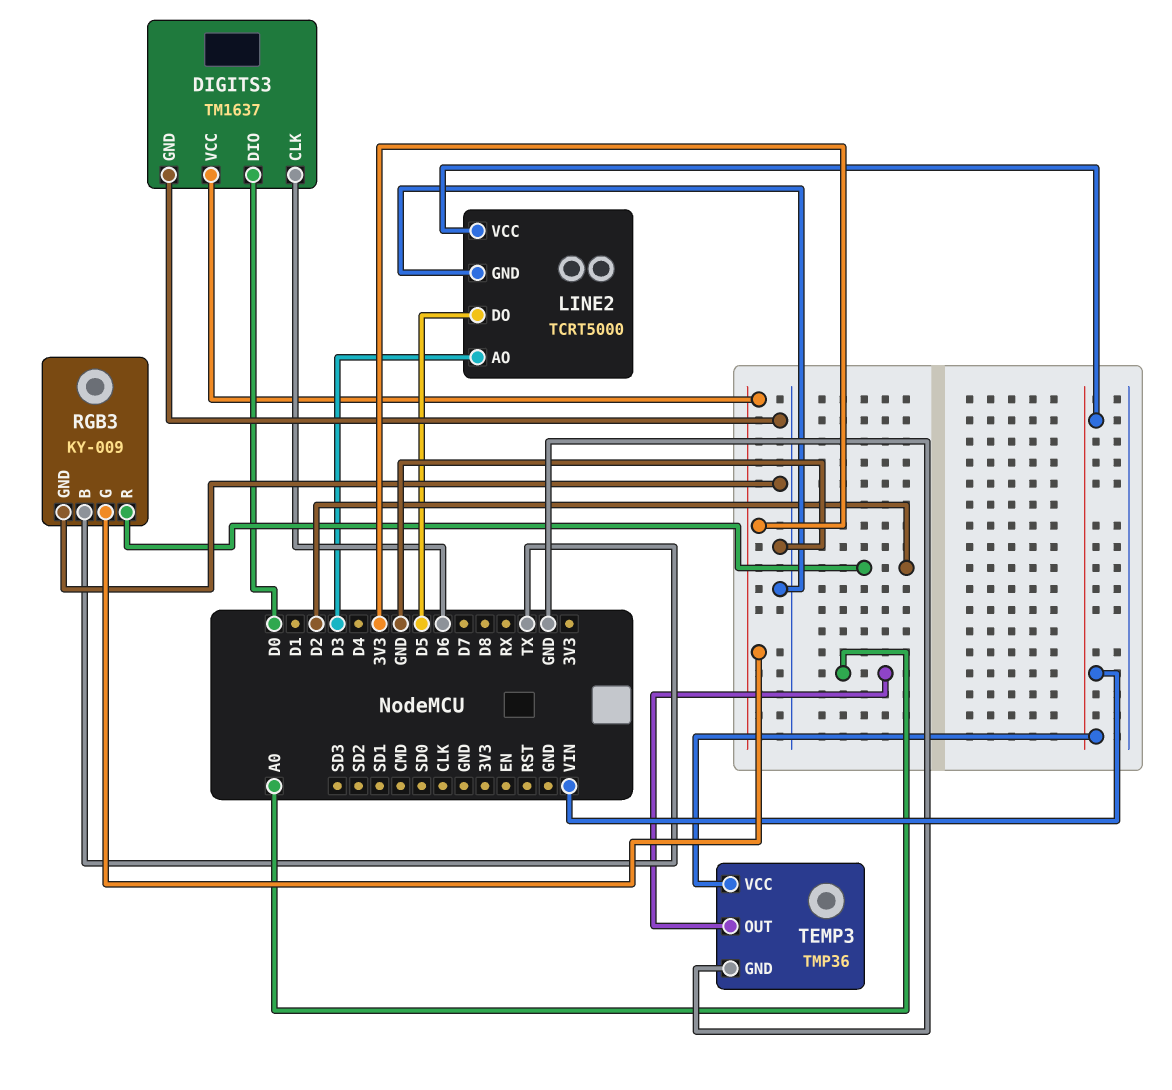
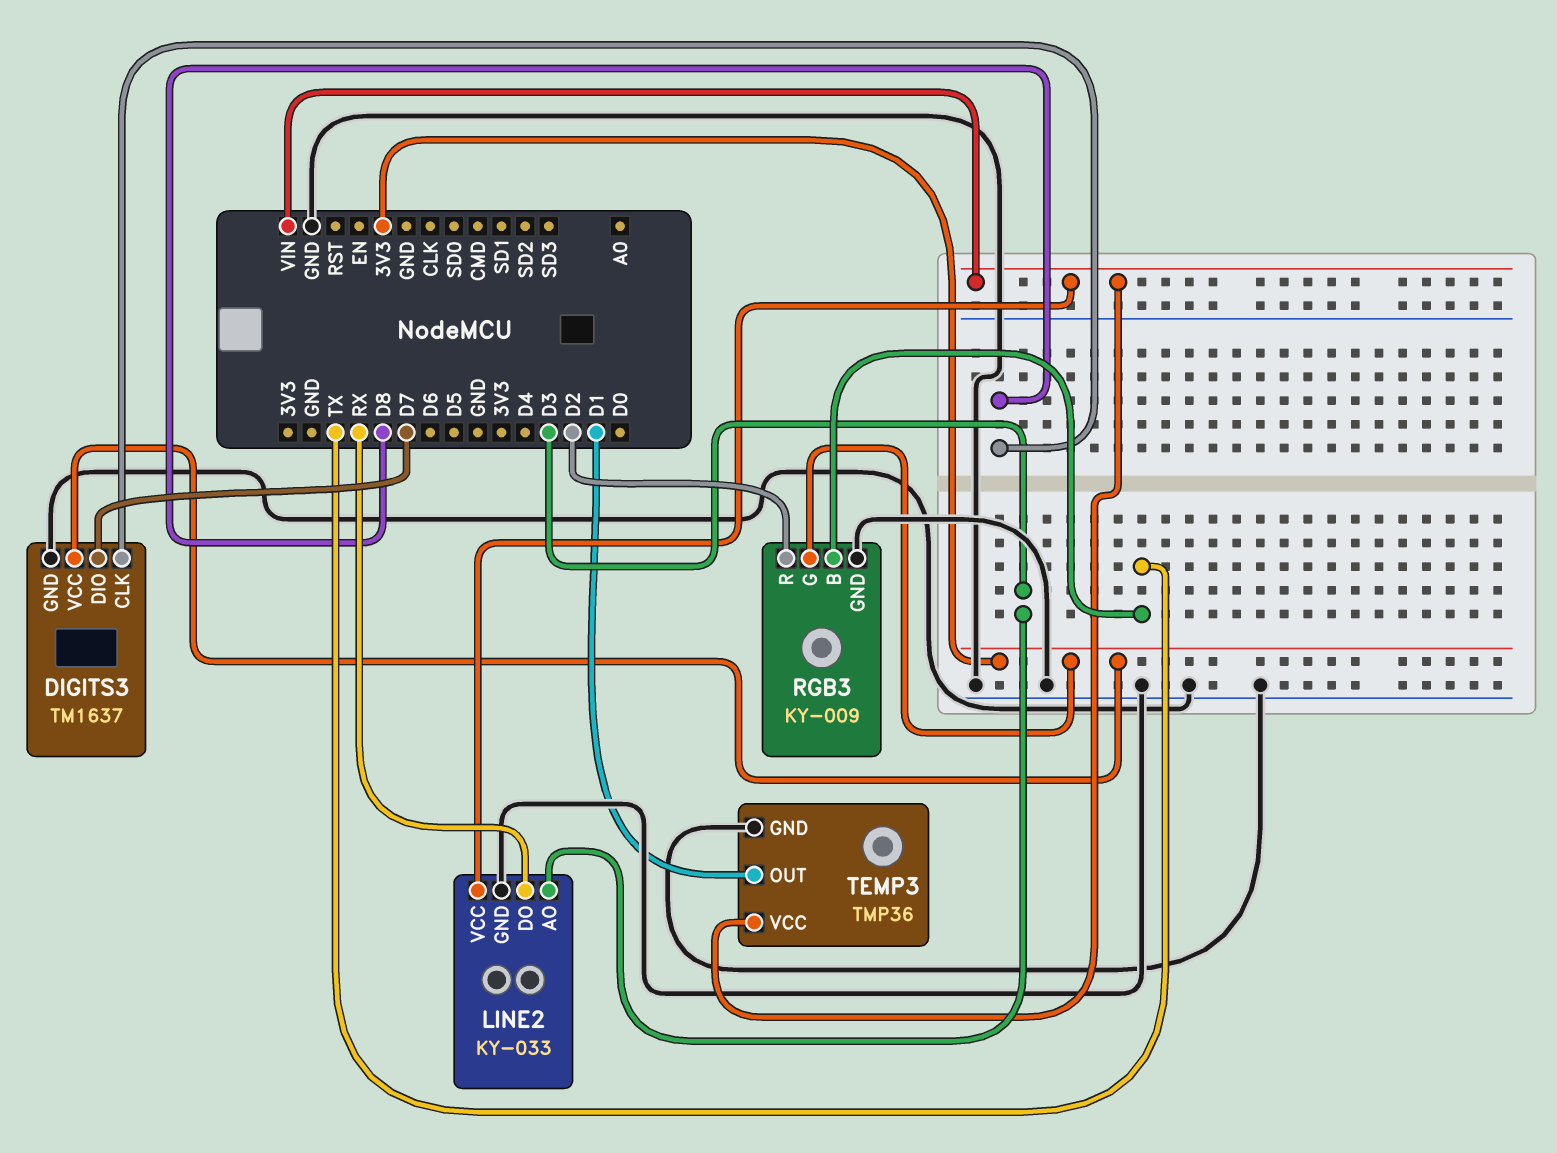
DIGITS3 pin CLK: D6 -> D8
DIGITS3 pin DIO: D0 -> D7
LINE2: TCRT5000 -> KY-033
LINE2 pin DO: D5 -> RX
TEMP3 pin OUT: A0 -> D1

